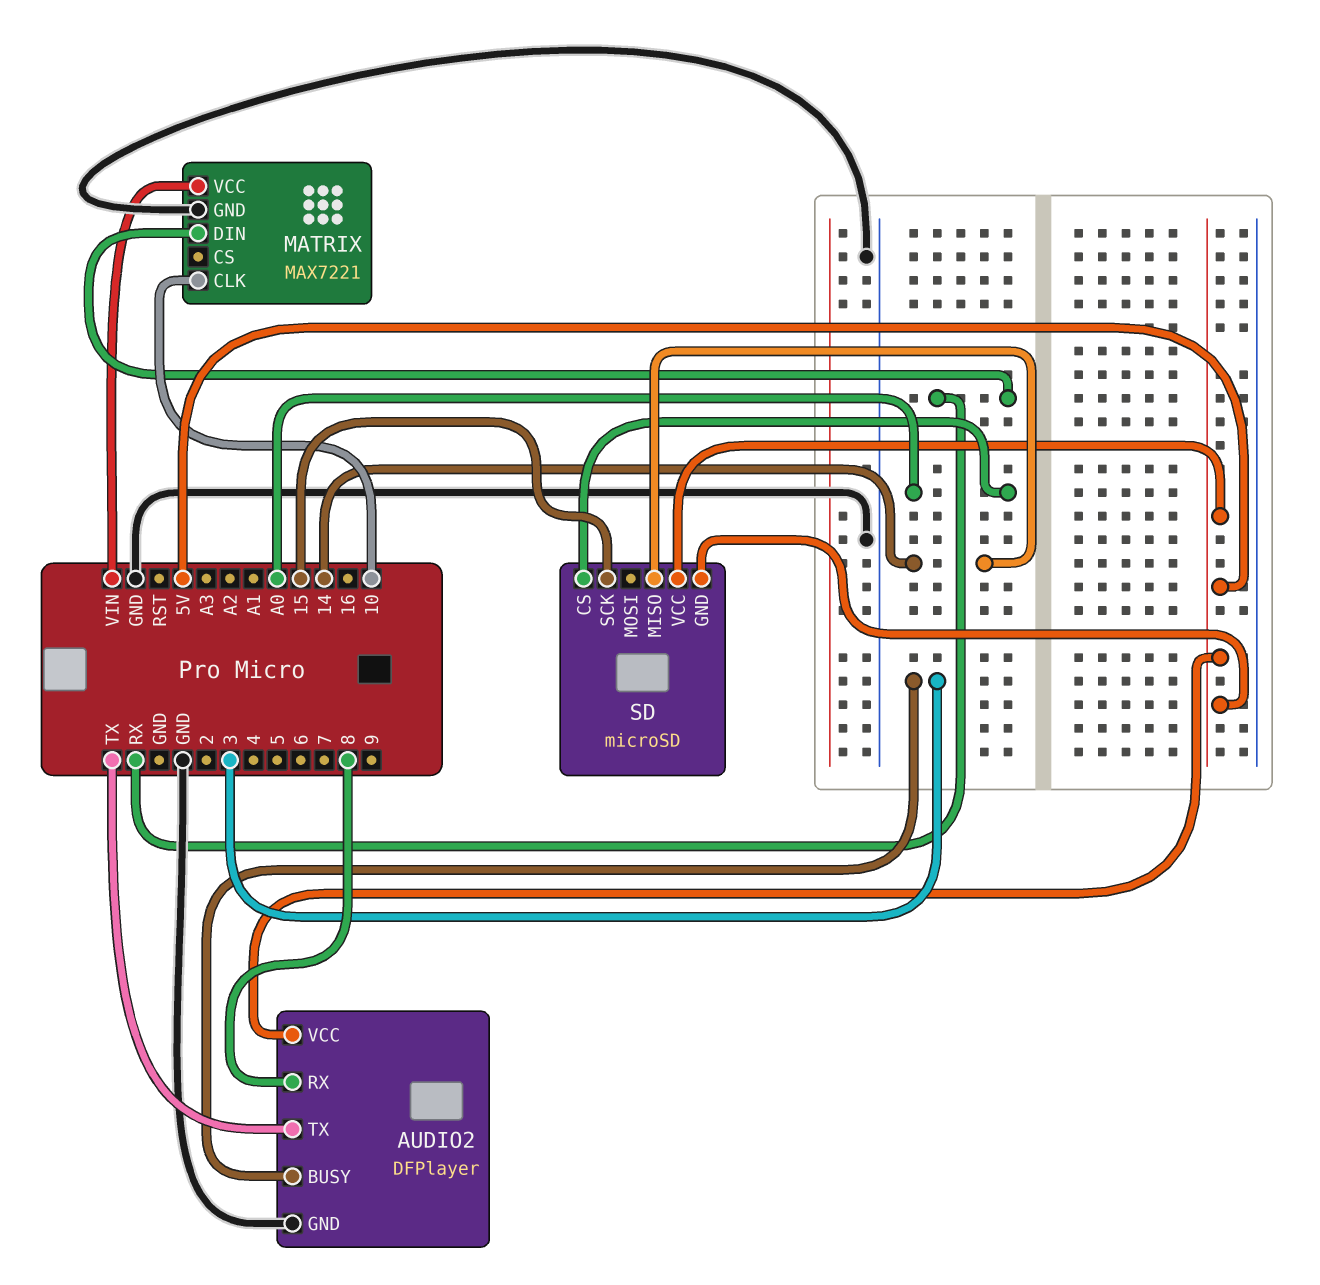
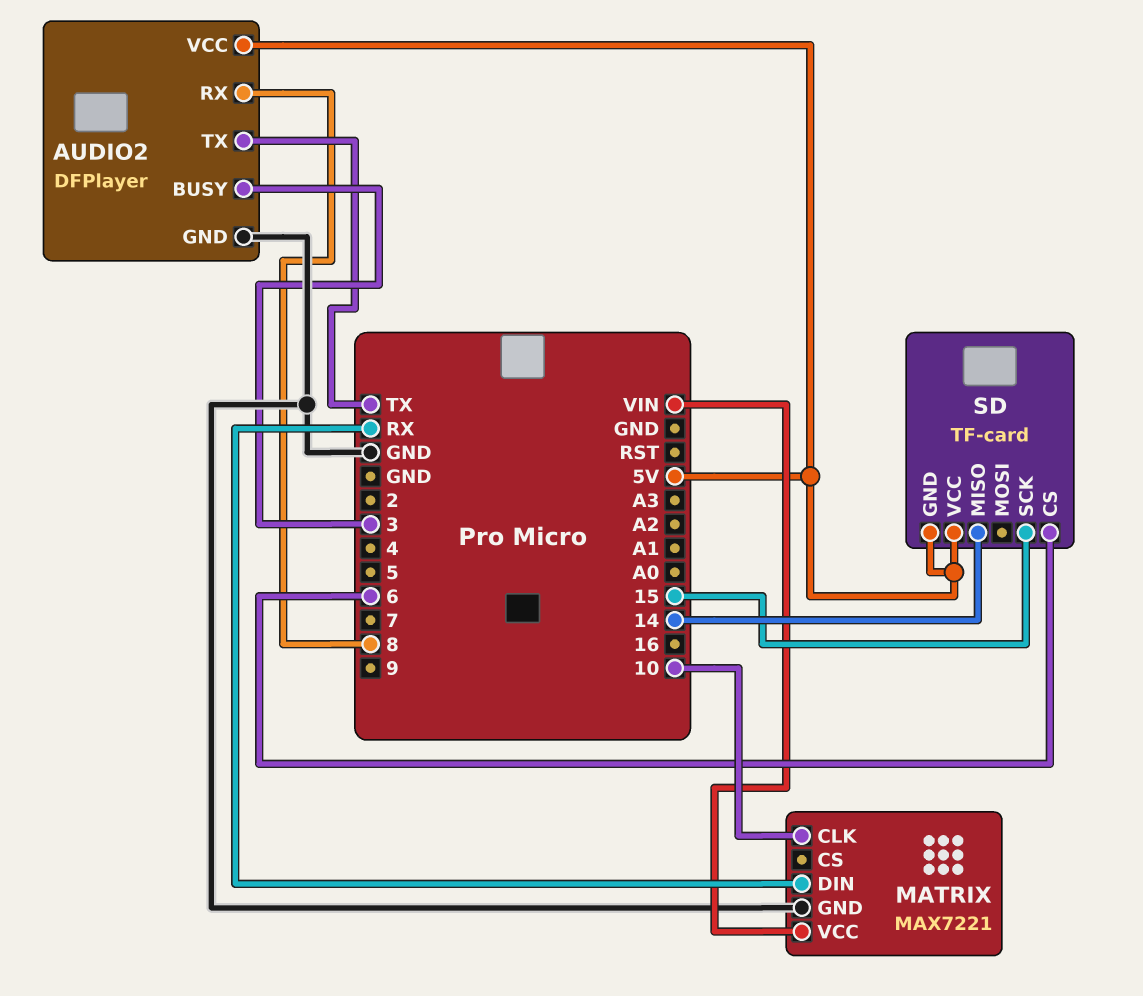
SD: microSD -> TF-card
SD pin CS: A0 -> 6

